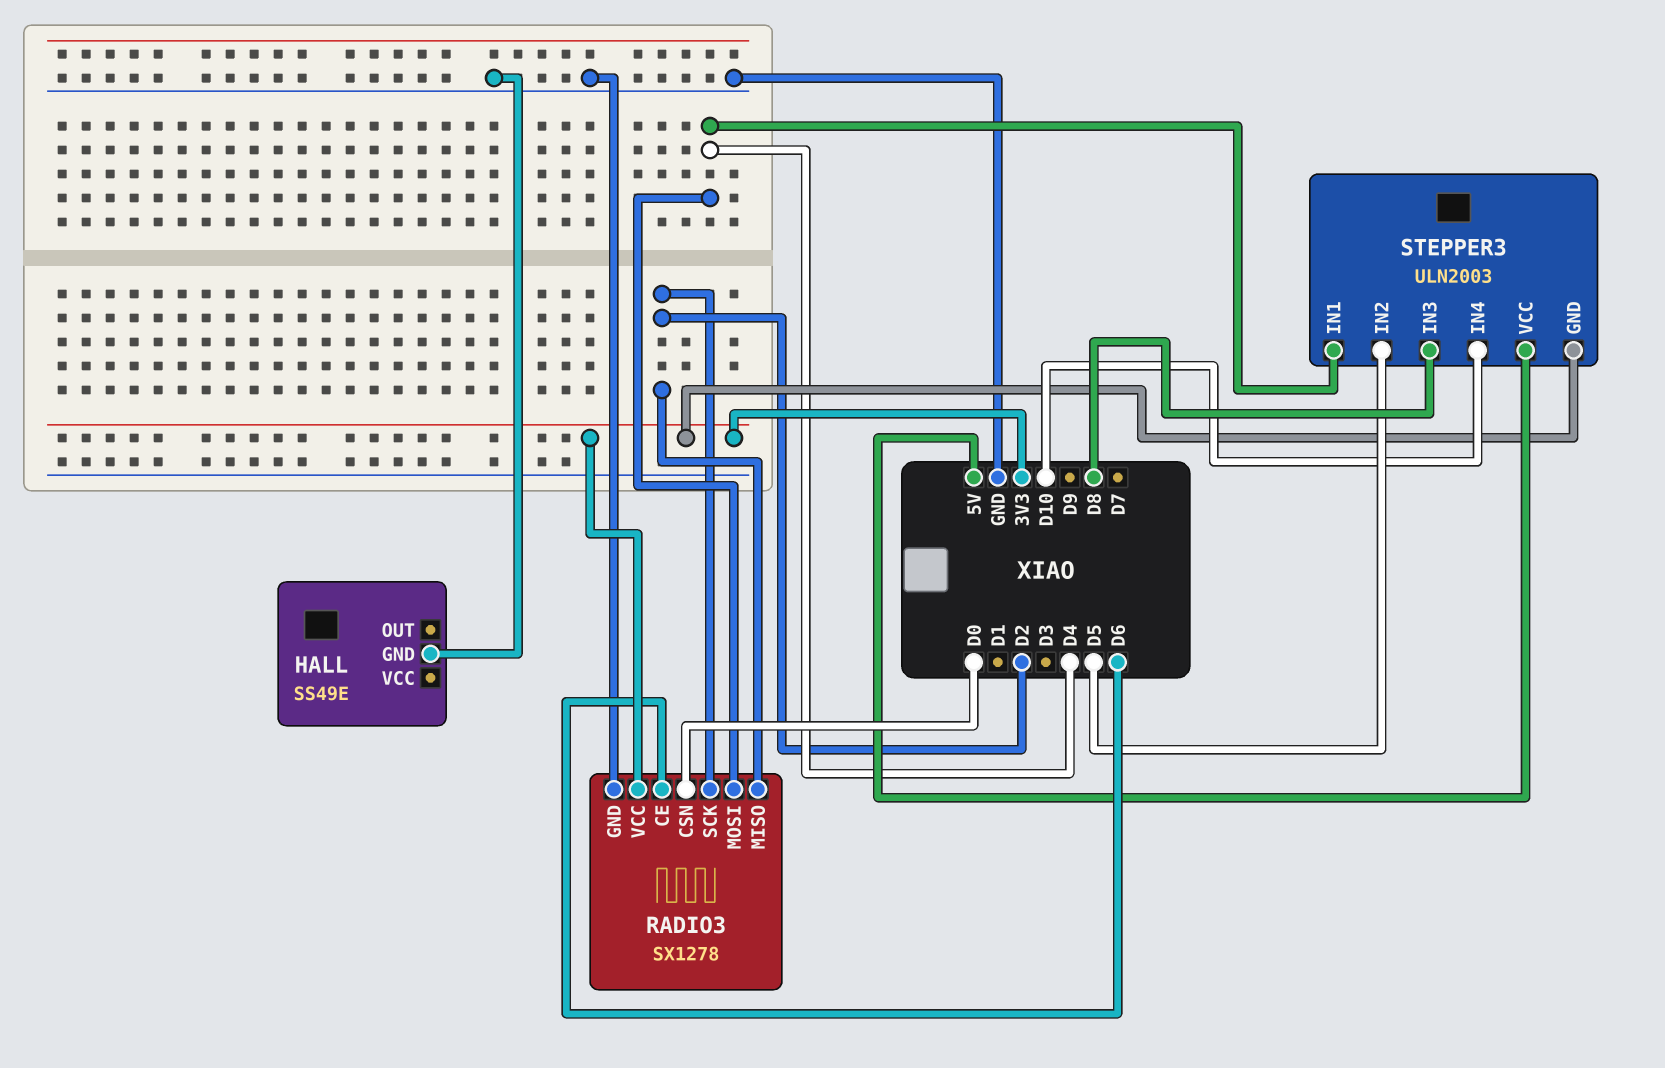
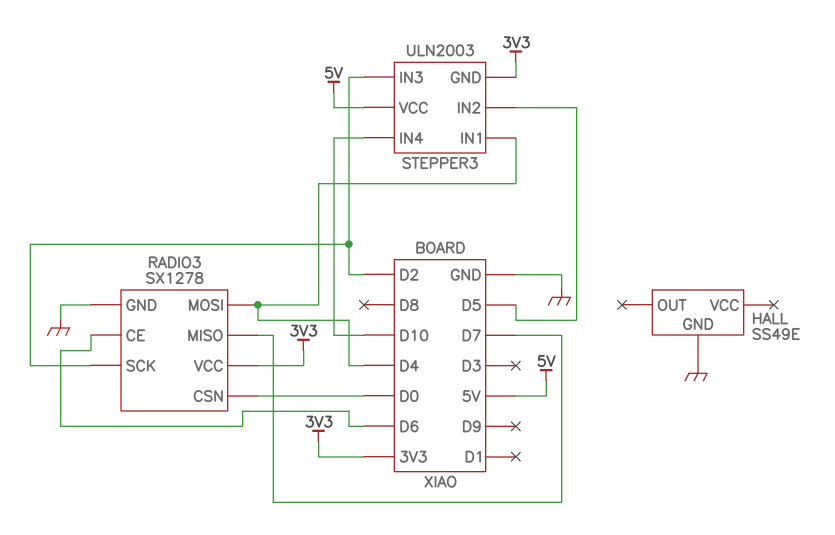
RADIO3 pin MISO: D2 -> D7
STEPPER3 pin IN3: D8 -> D2

